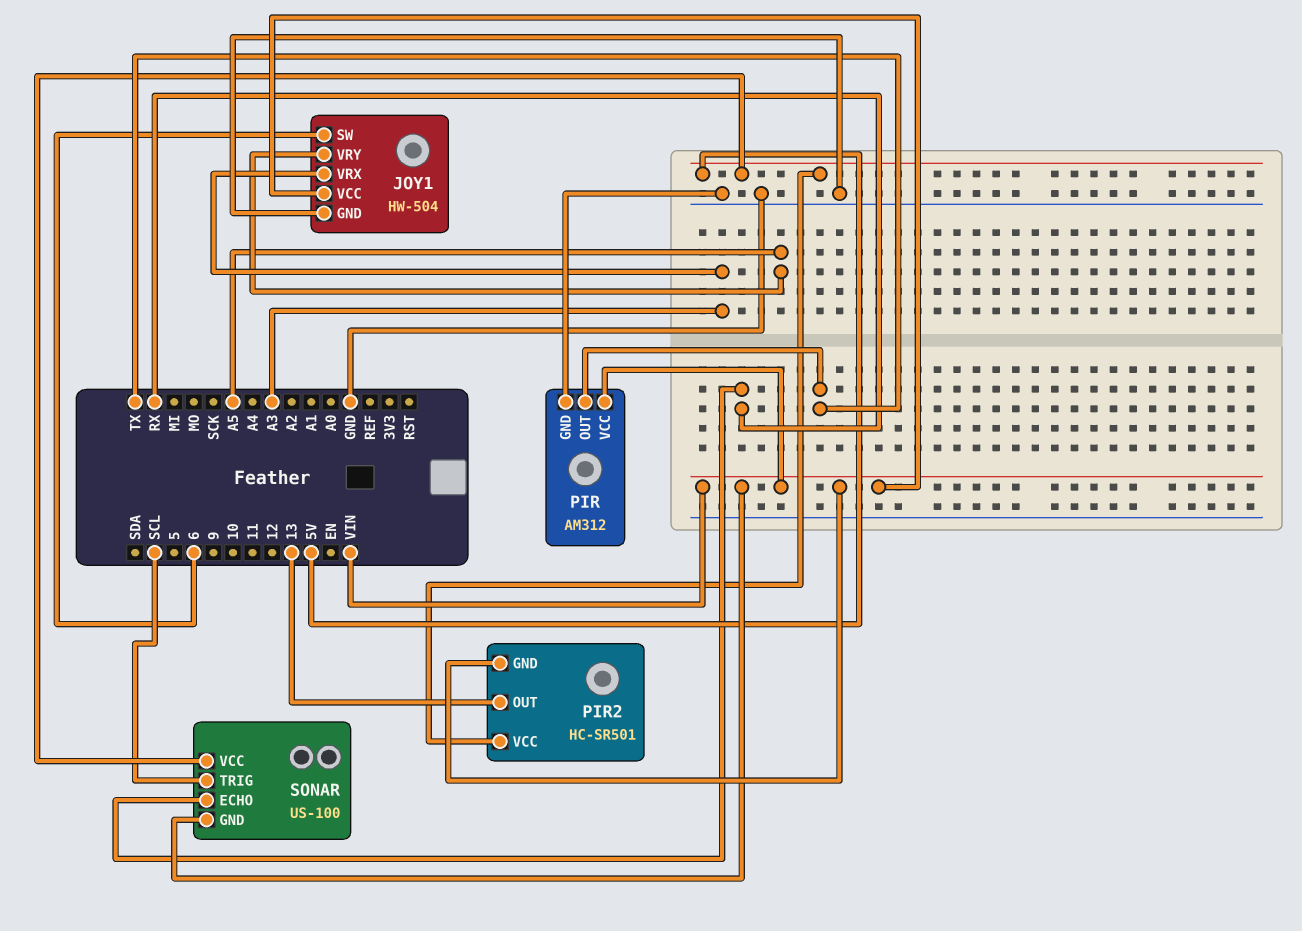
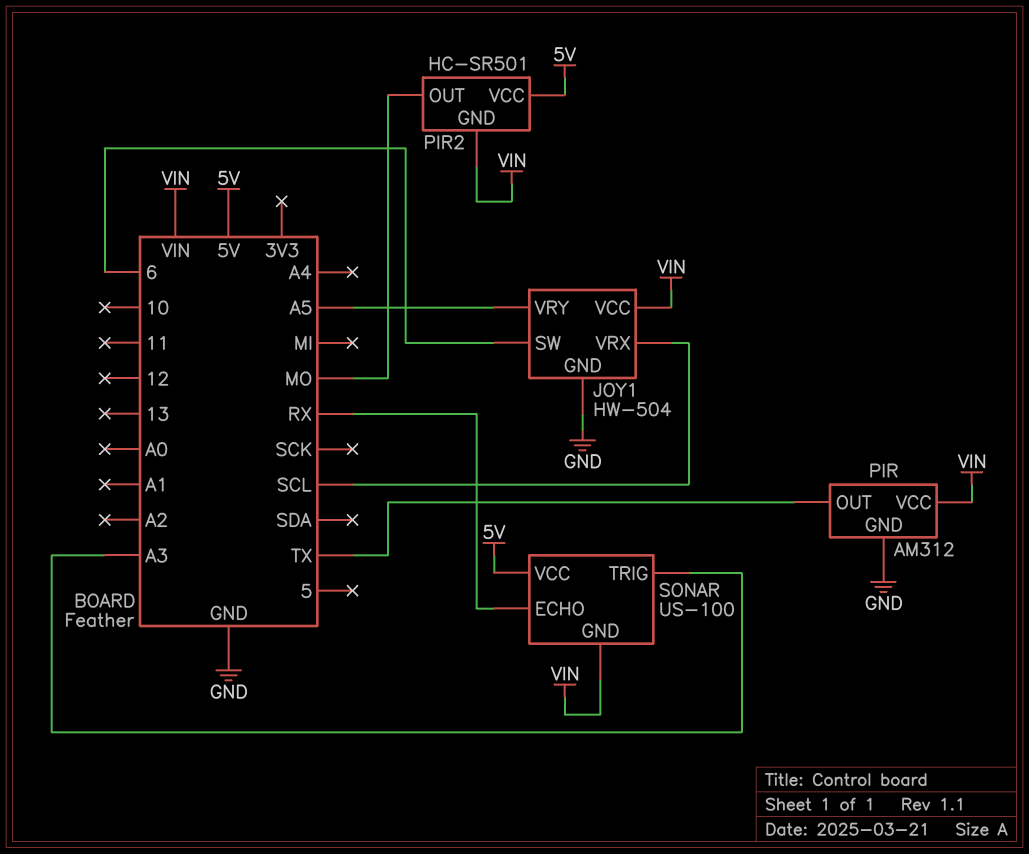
JOY1 pin VRX: A3 -> SCL
PIR2 pin OUT: 13 -> MO
SONAR pin TRIG: SCL -> A3

